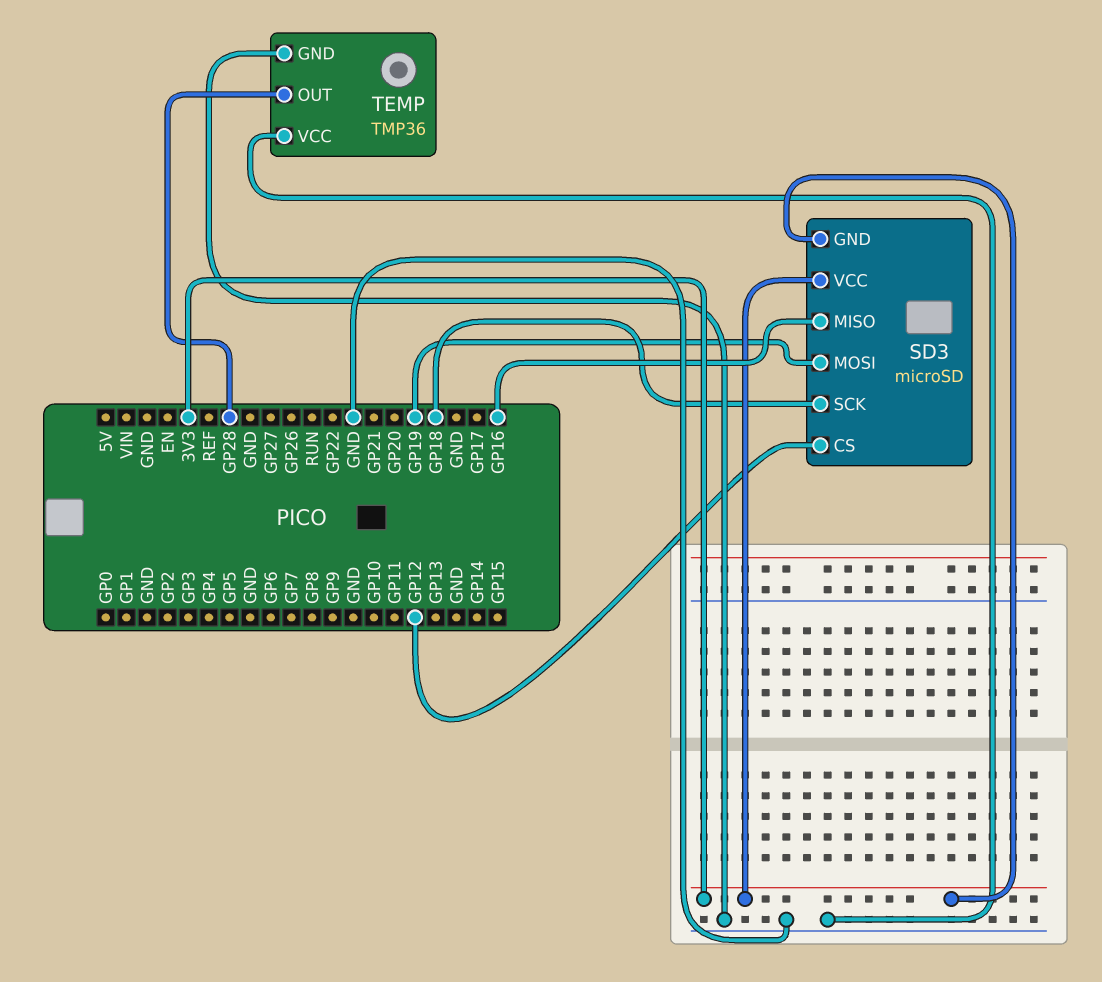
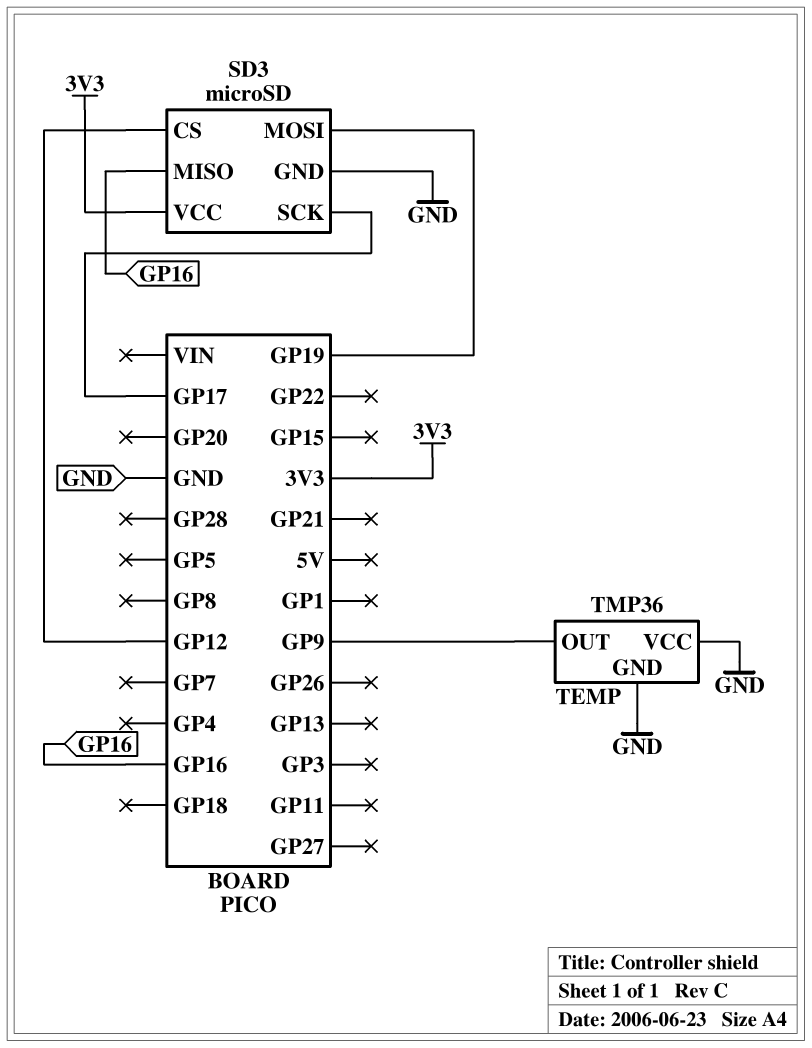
SD3 pin GND: 3V3 -> GND
SD3 pin SCK: GP18 -> GP17
TEMP pin OUT: GP28 -> GP9

